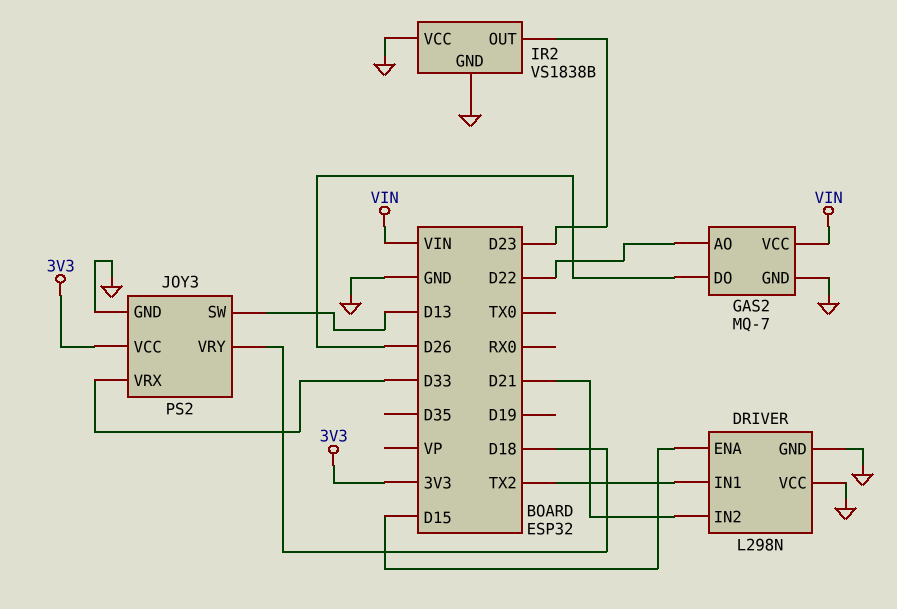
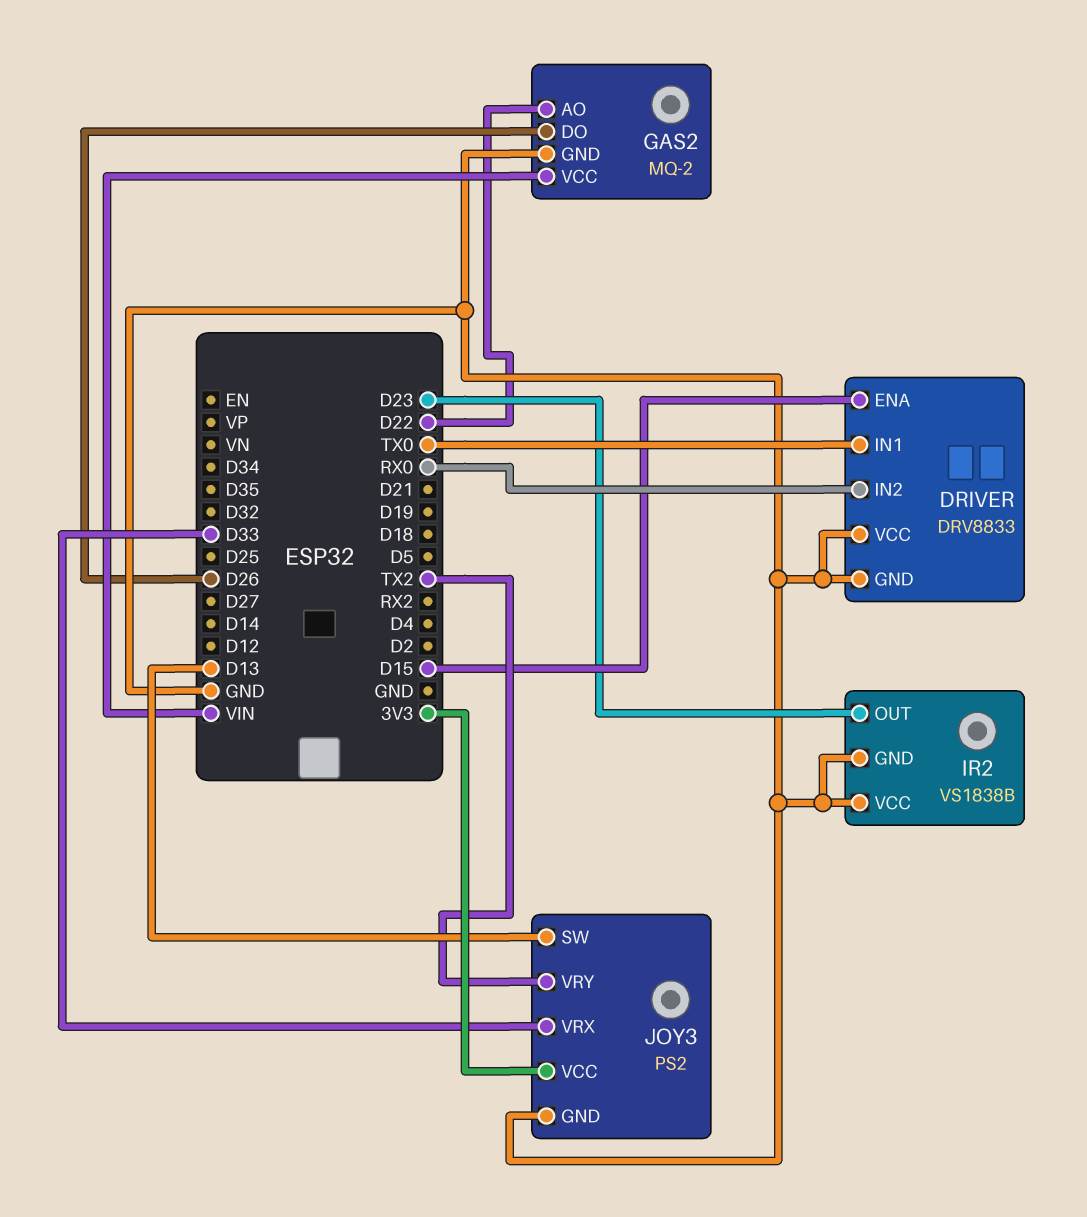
DRIVER: L298N -> DRV8833
DRIVER pin IN1: TX2 -> TX0
DRIVER pin IN2: D21 -> RX0
GAS2: MQ-7 -> MQ-2
JOY3 pin VRY: D18 -> TX2

